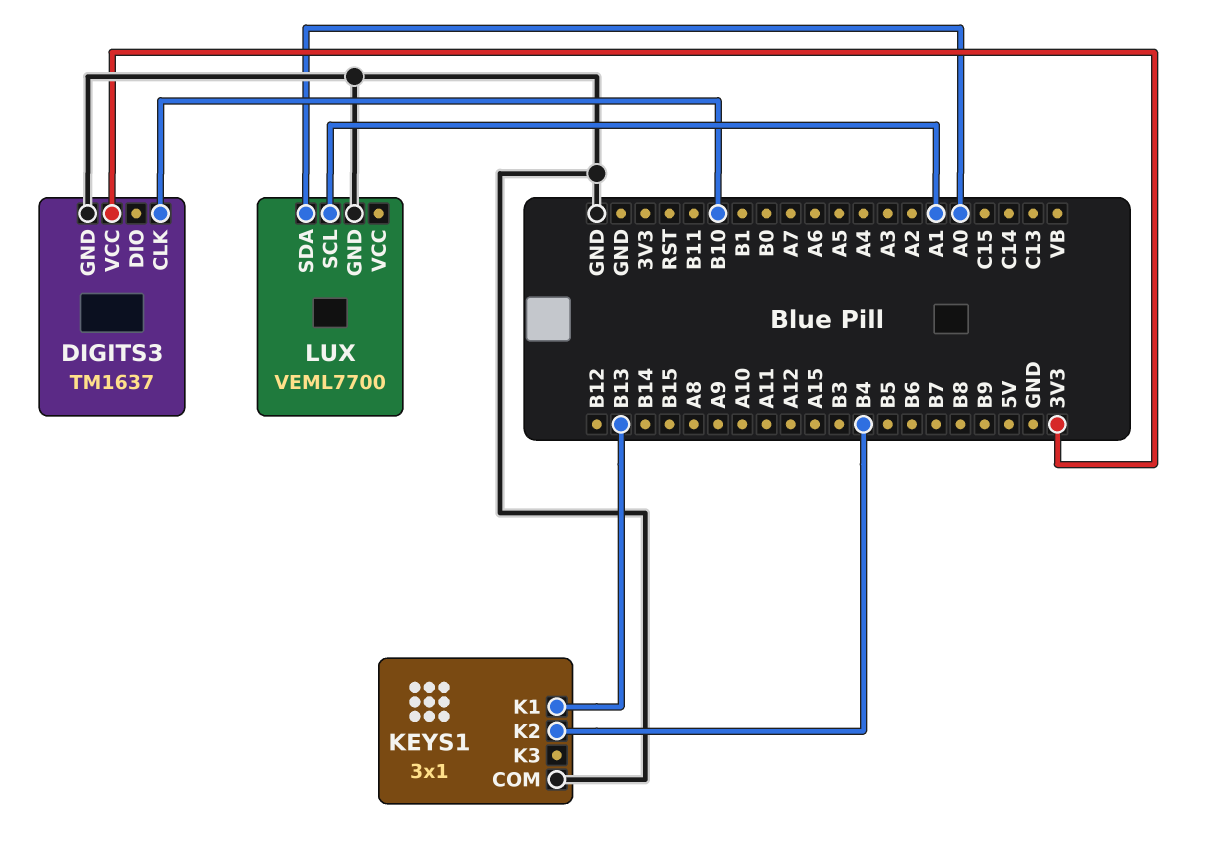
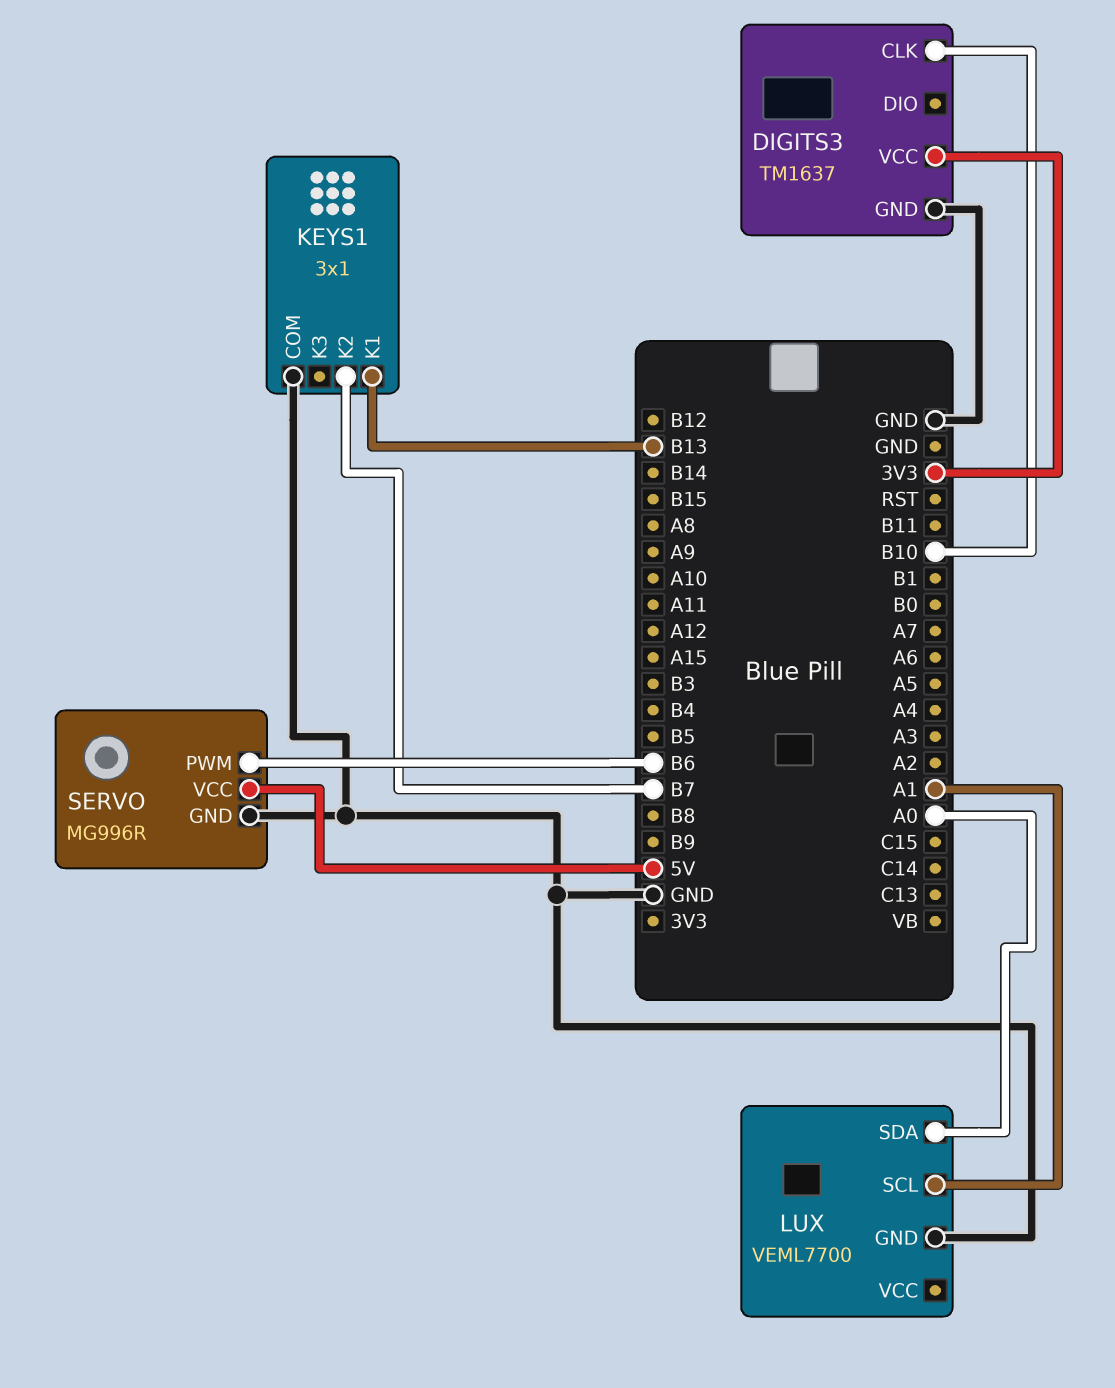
KEYS1 pin K2: B4 -> B7
SERVO: none -> MG996R
SERVO pin GND: none -> GND
SERVO pin PWM: none -> B6
SERVO pin VCC: none -> 5V

